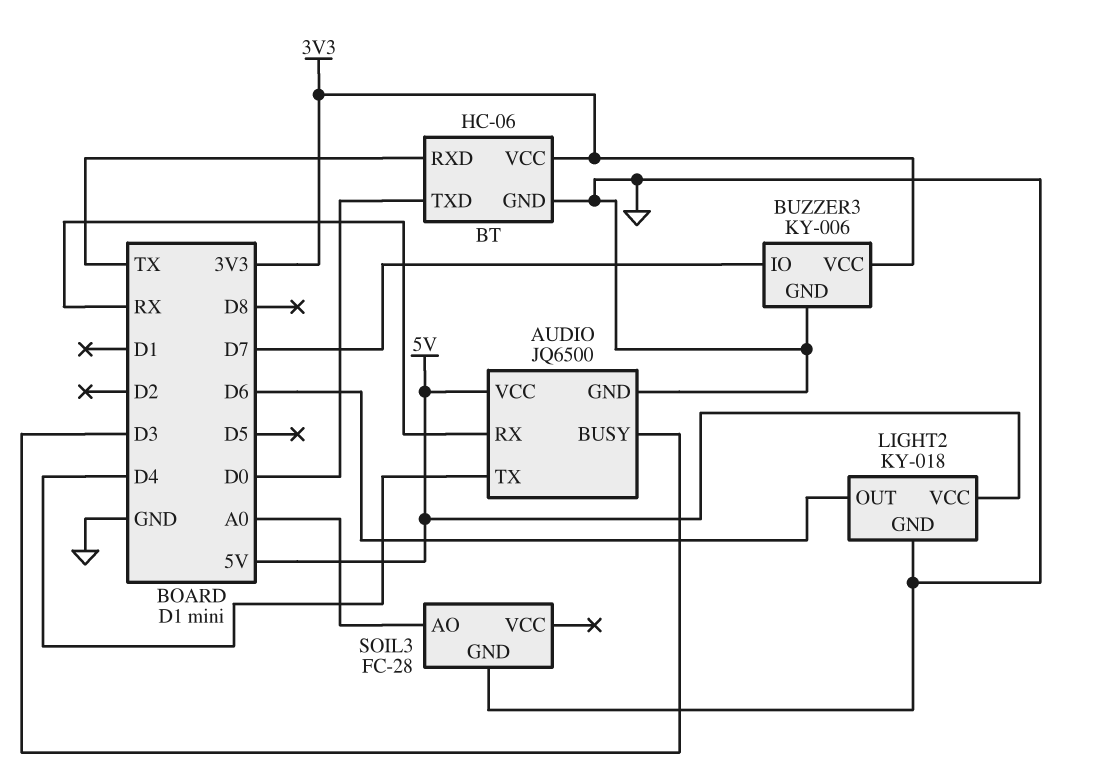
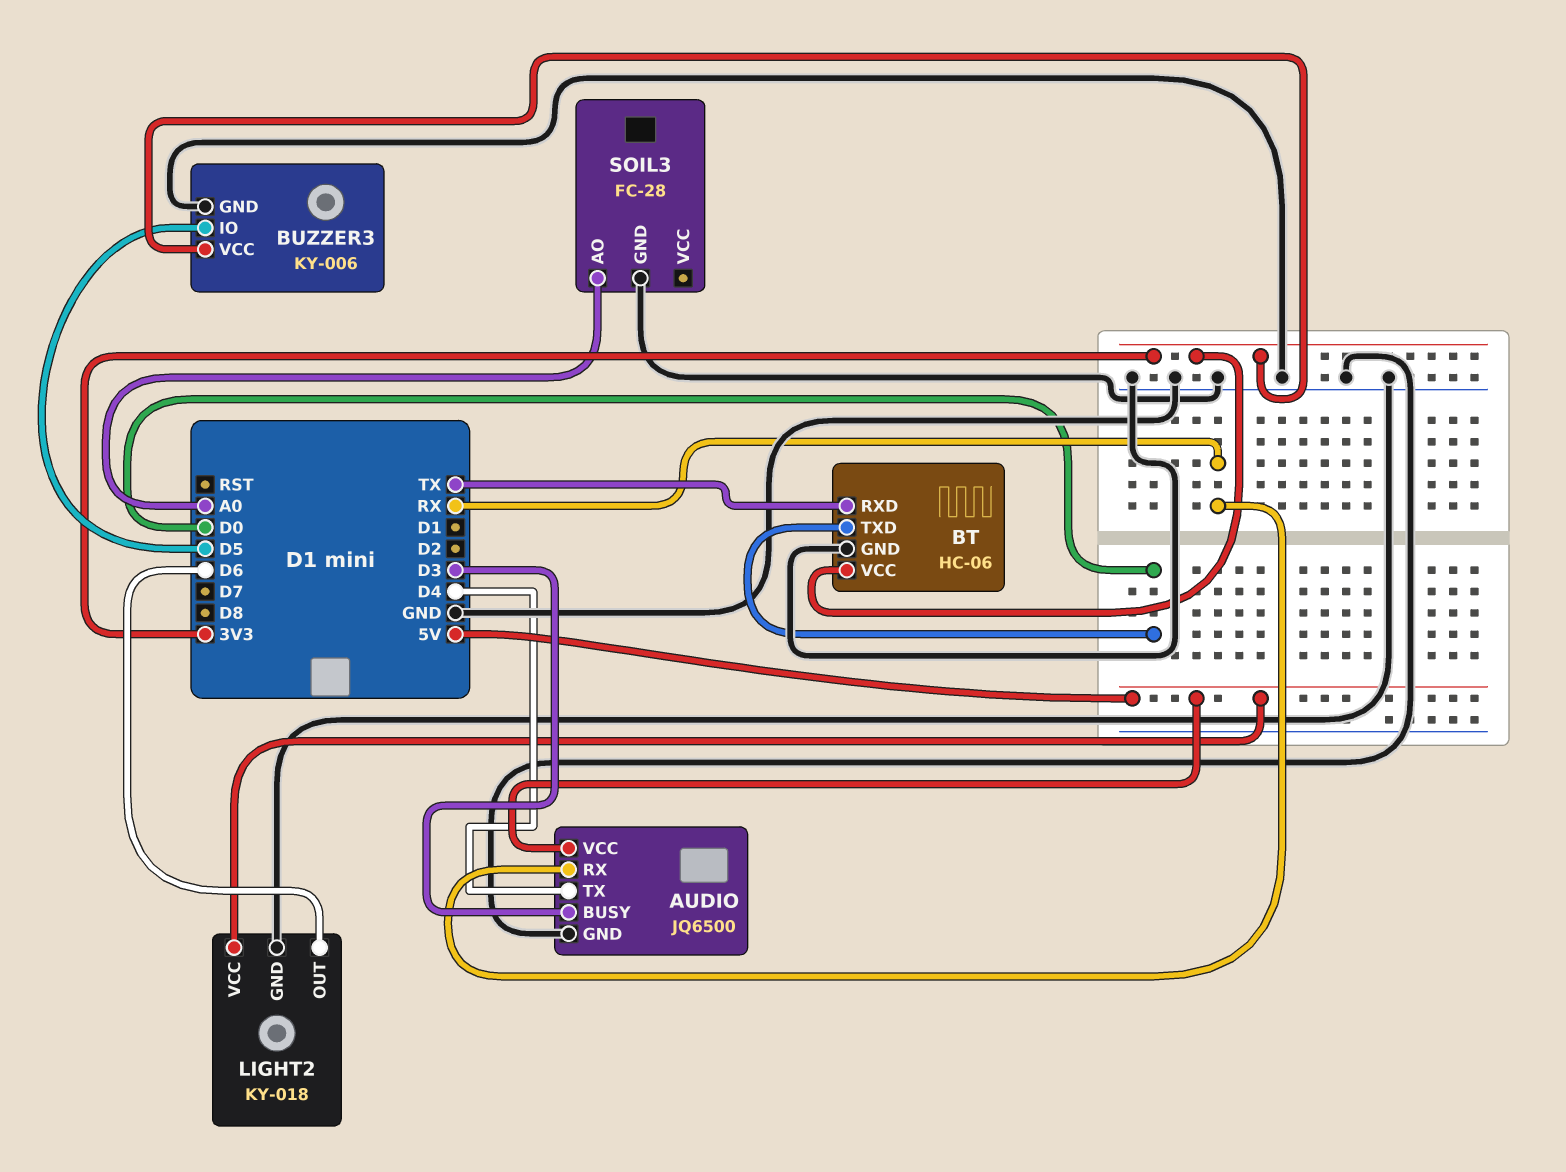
BUZZER3 pin IO: D7 -> D5

